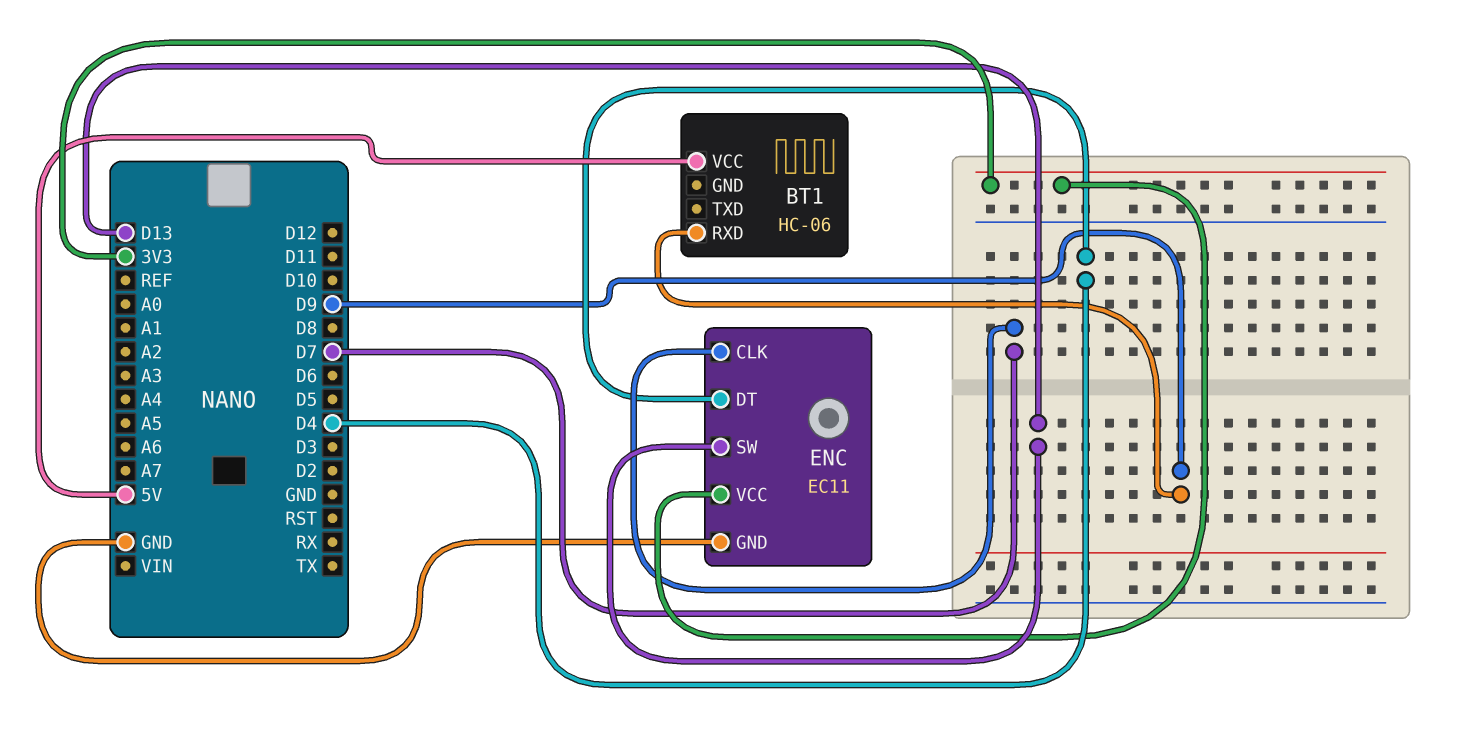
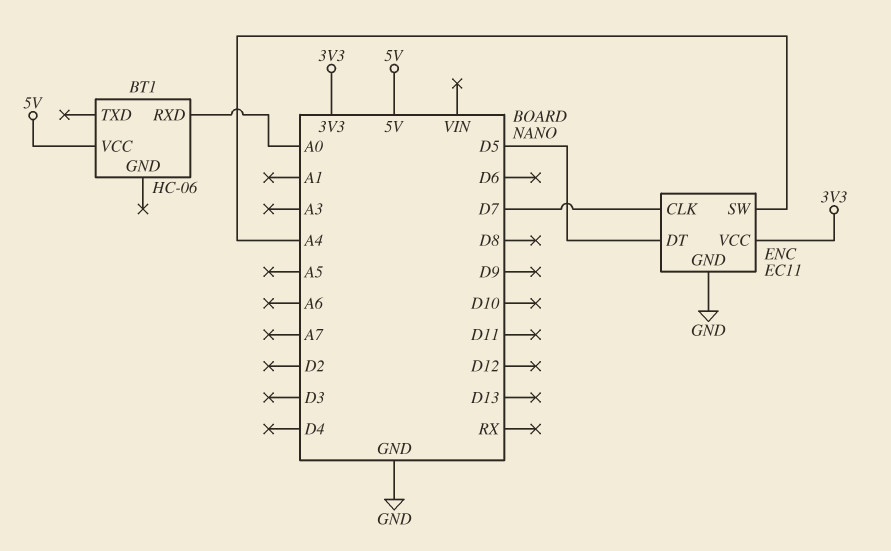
BT1 pin RXD: D9 -> A0
ENC pin DT: D4 -> D5
ENC pin SW: D13 -> A4

